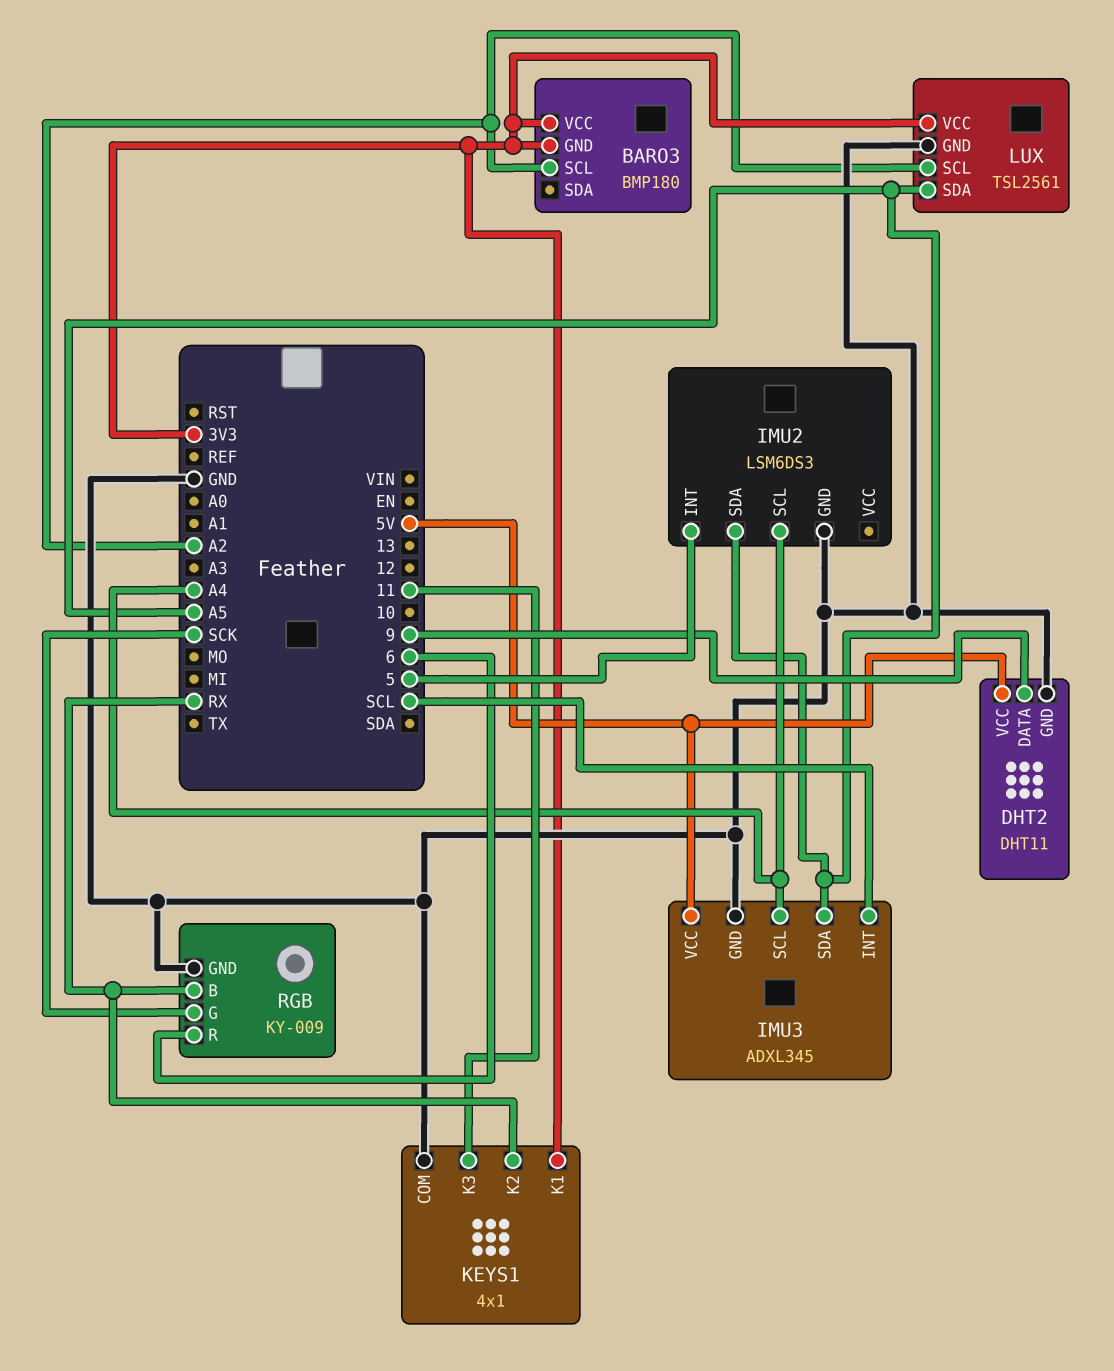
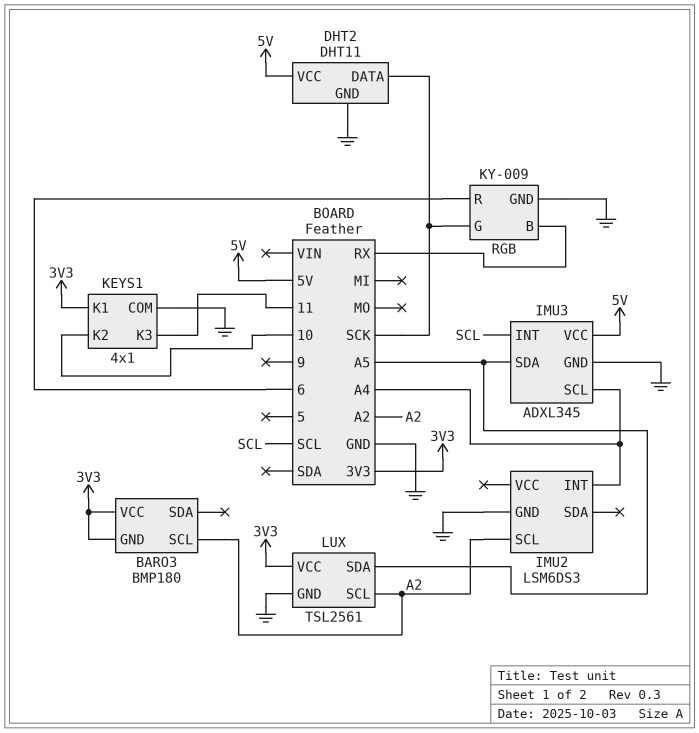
DHT2 pin DATA: 9 -> SCK
IMU2 pin INT: 5 -> A4
IMU2 pin SCL: A4 -> A2
IMU2 pin SDA: A5 -> none
KEYS1 pin K2: RX -> 10

